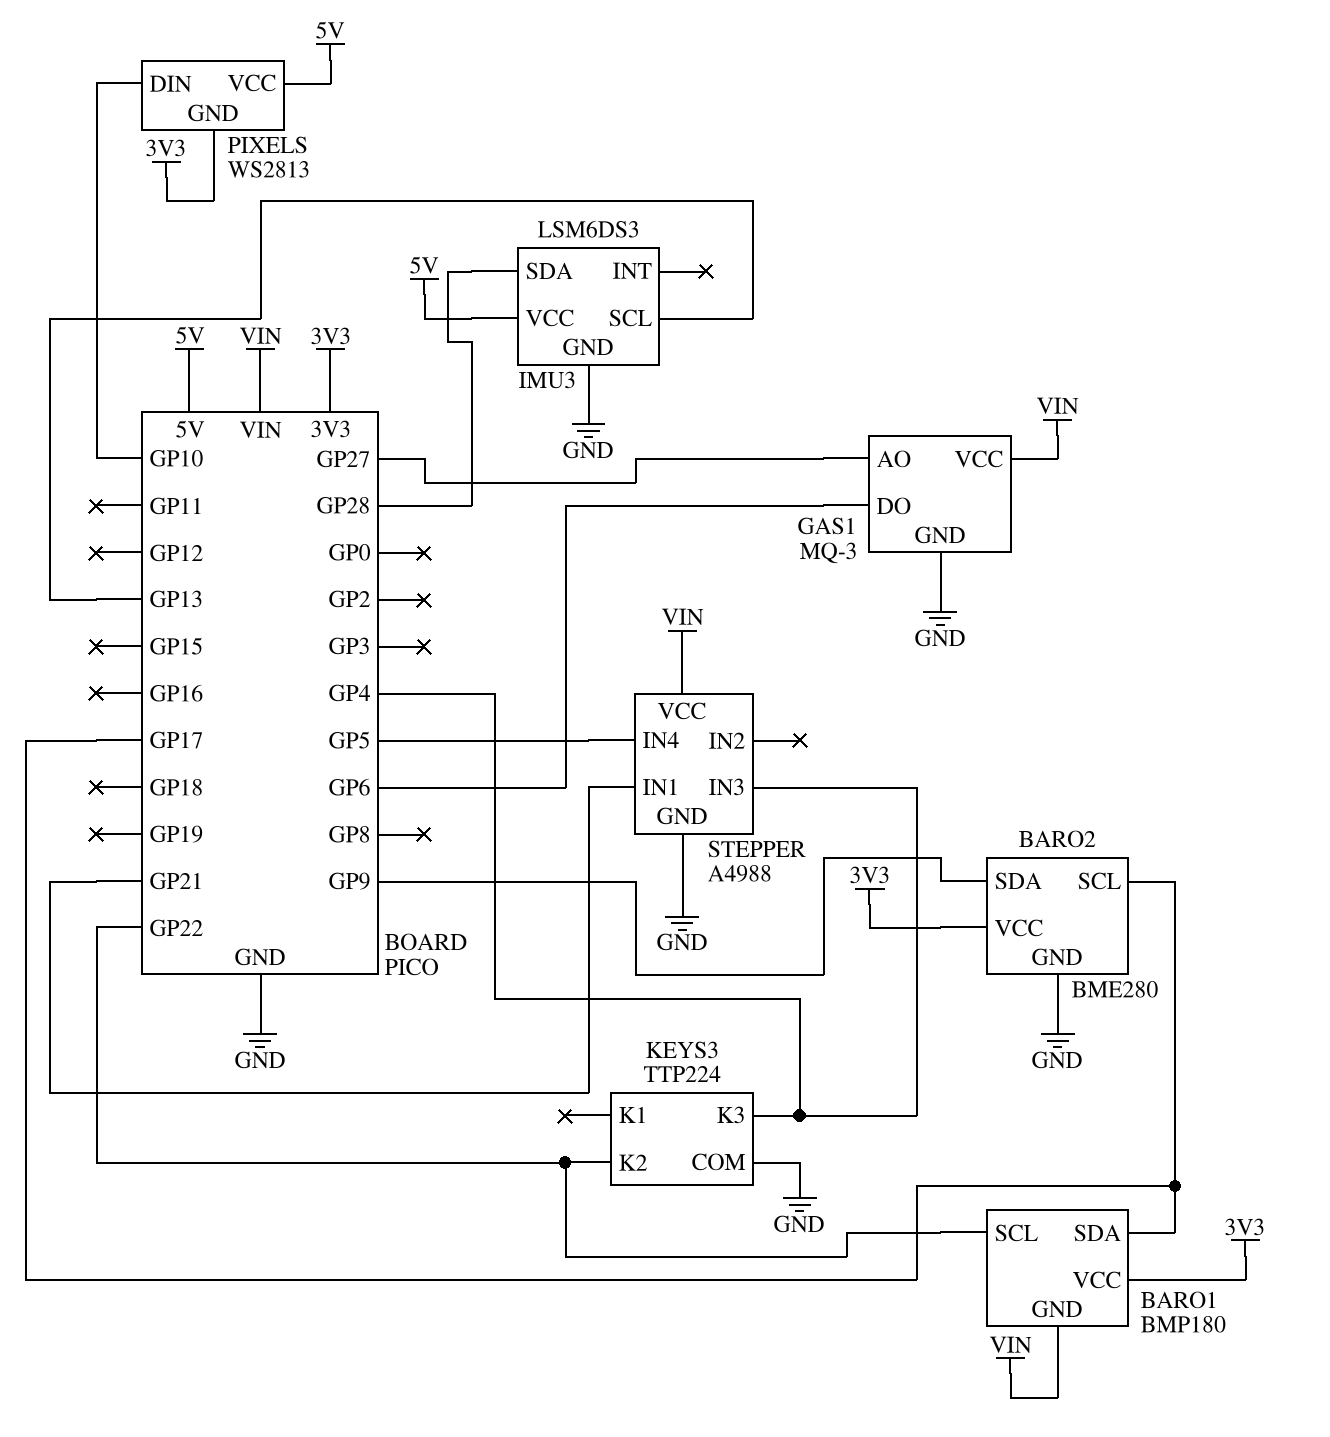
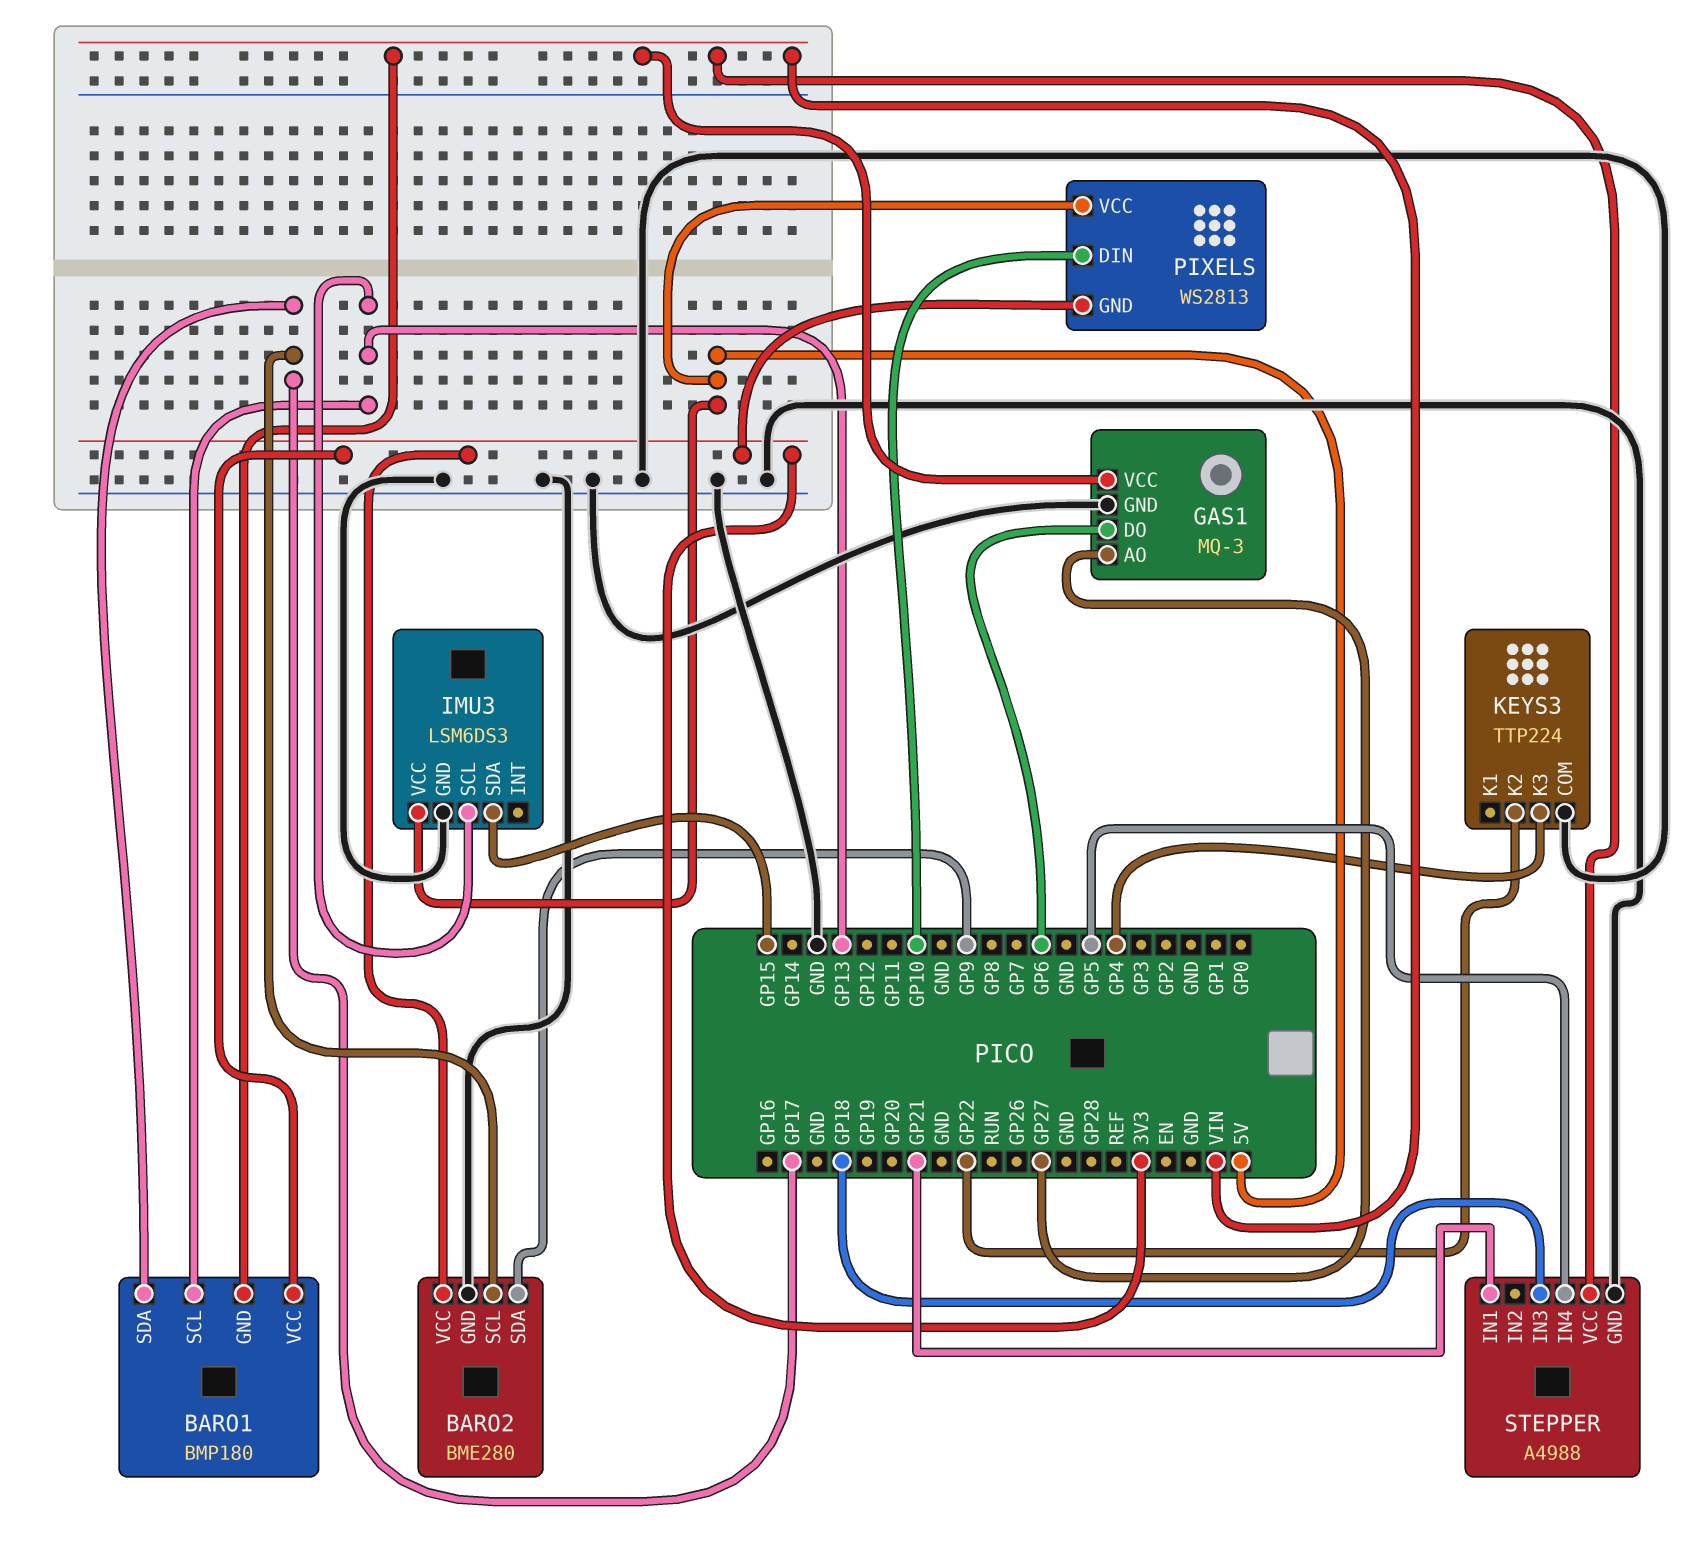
BARO1 pin SCL: GP22 -> GP13
IMU3 pin SDA: GP28 -> GP15
STEPPER pin IN3: GP4 -> GP18

